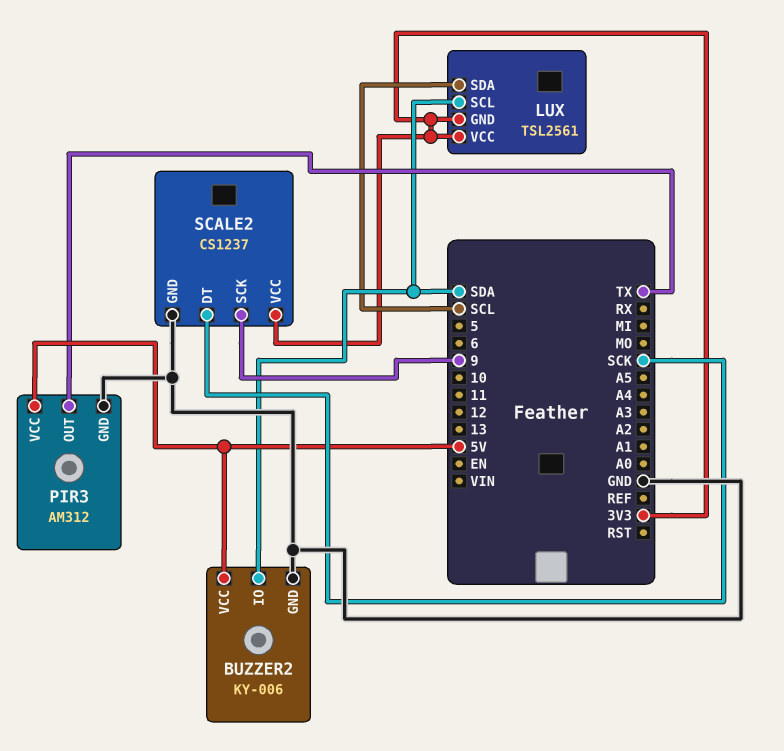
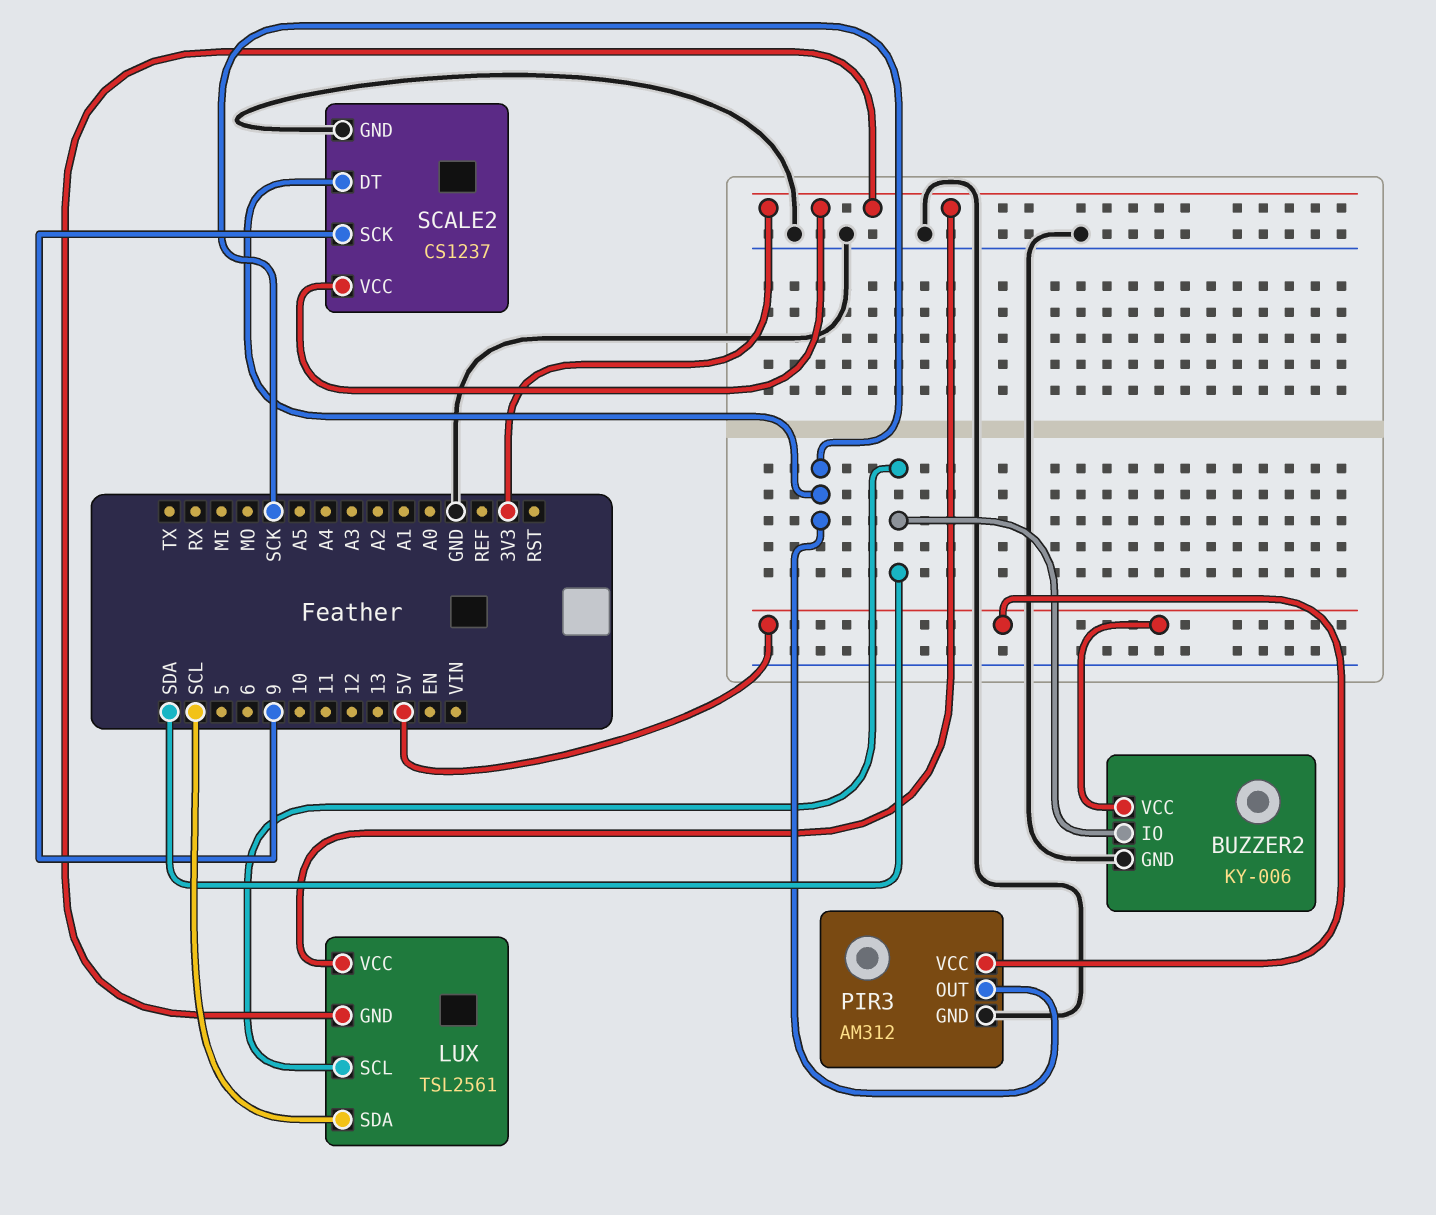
PIR3 pin OUT: TX -> SCK

